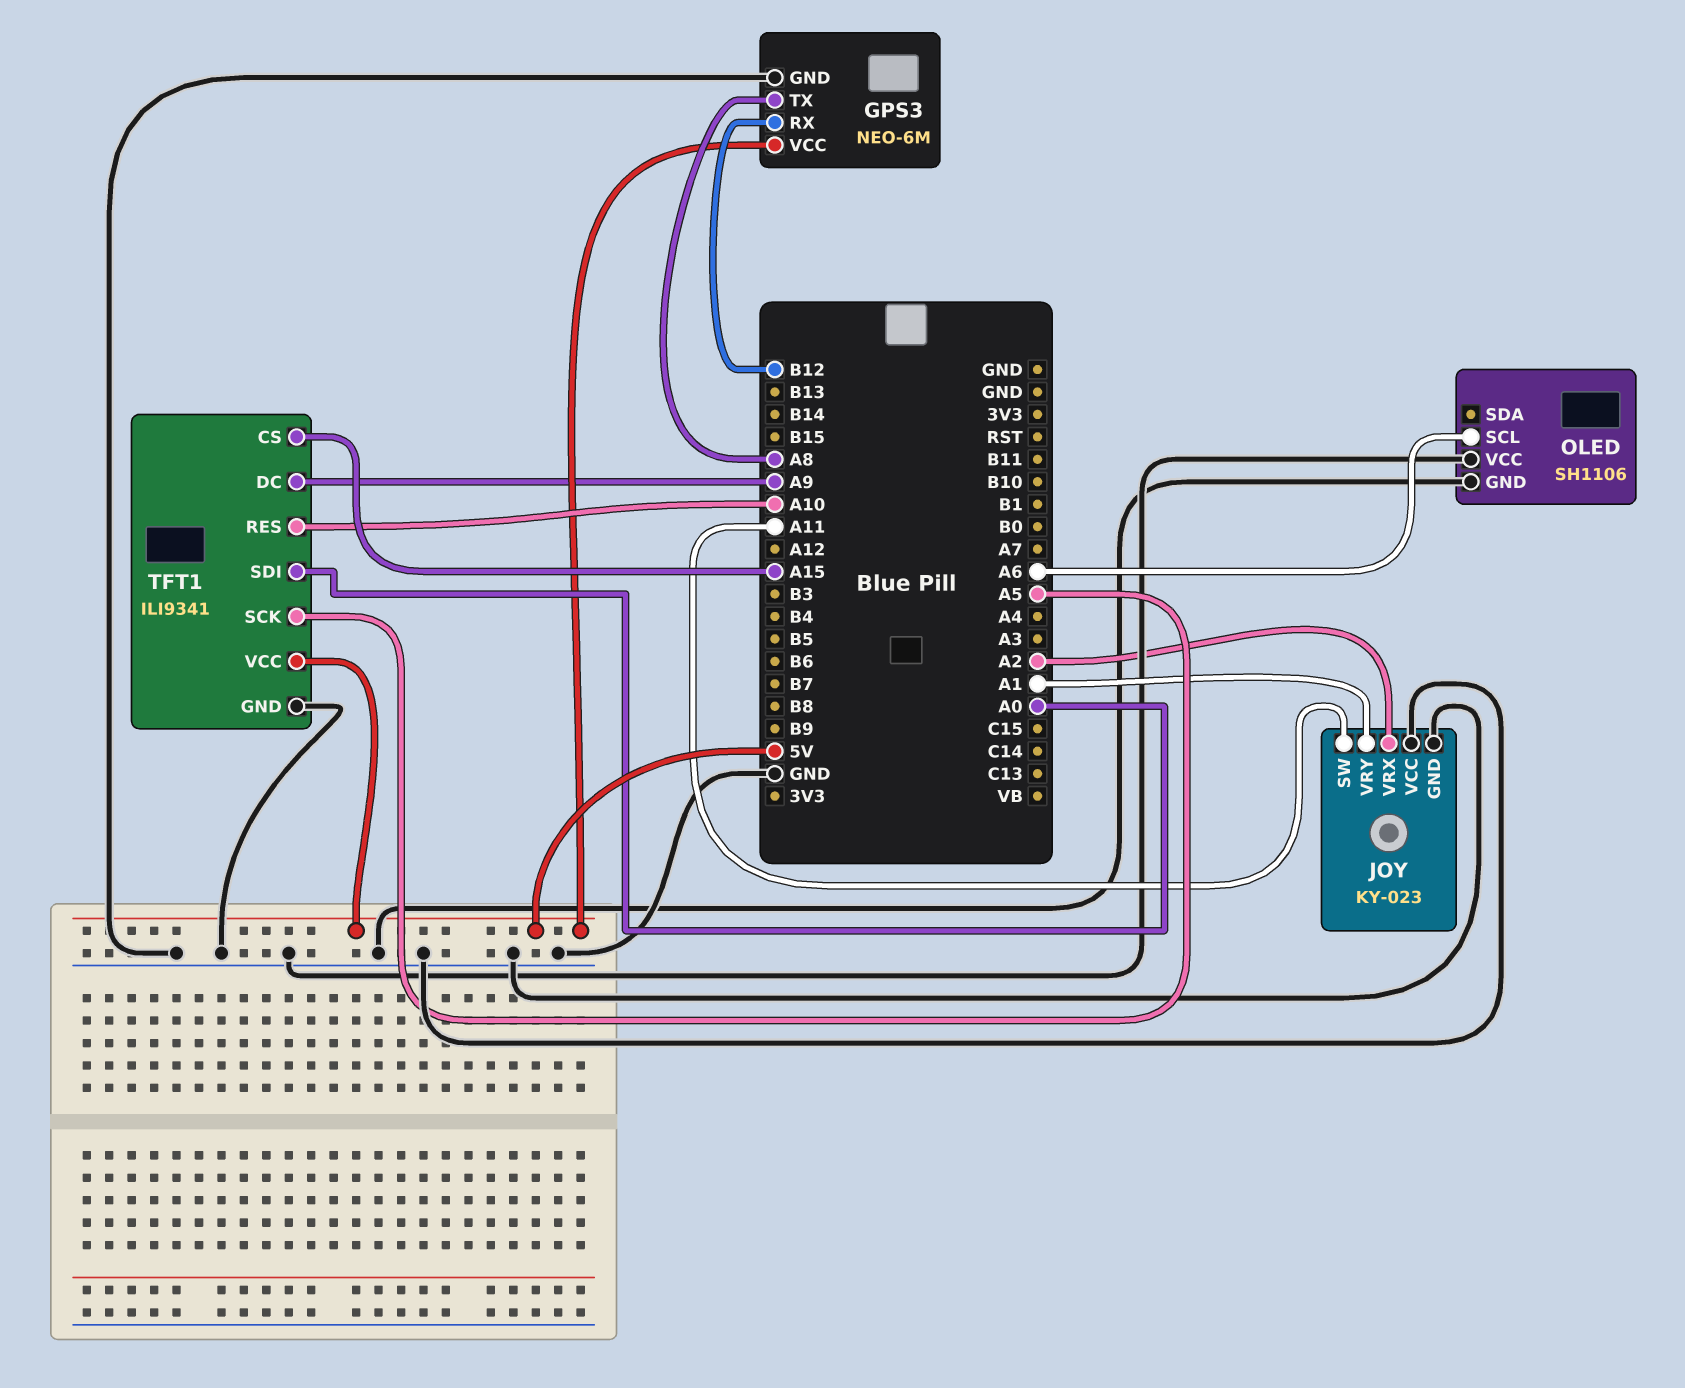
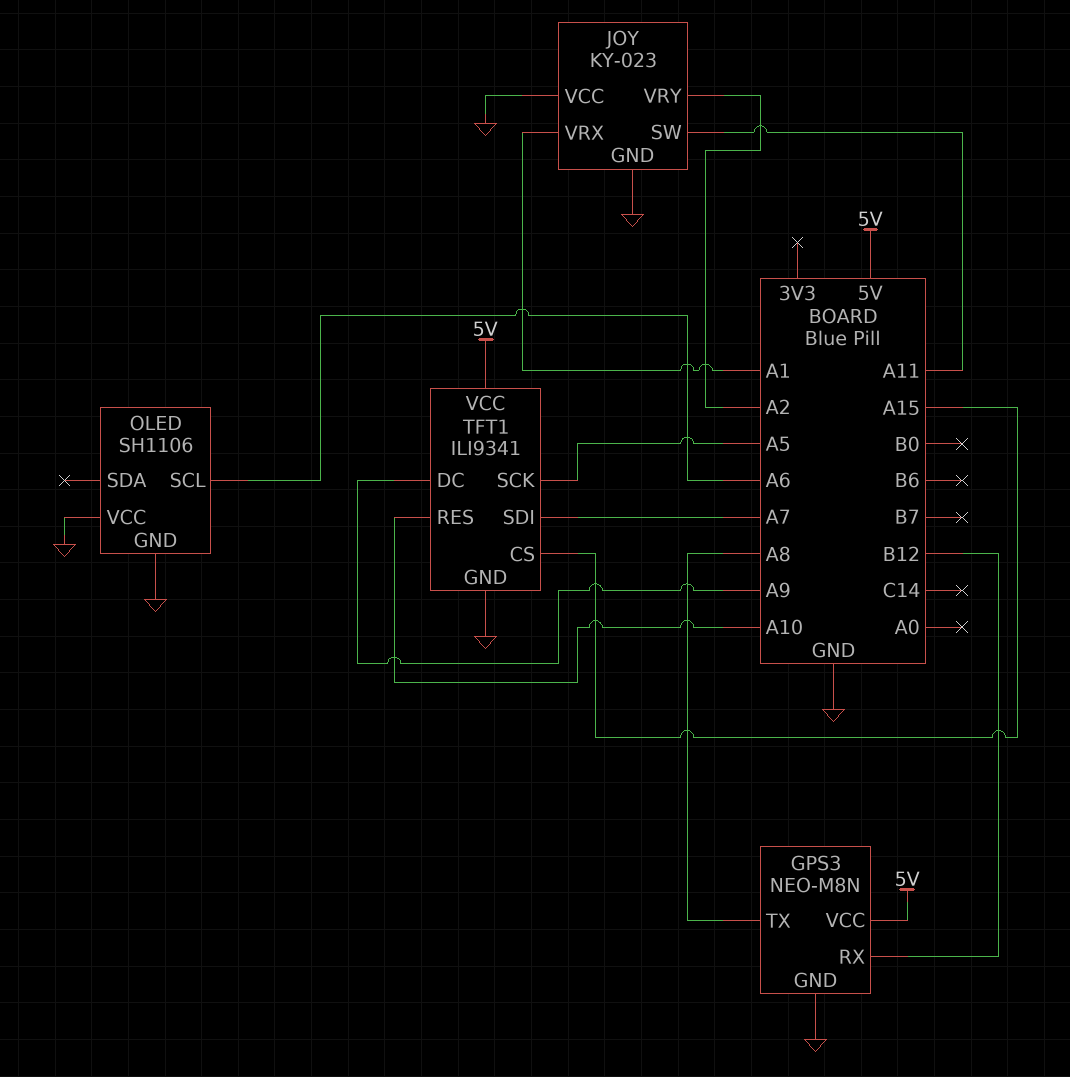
GPS3: NEO-6M -> NEO-M8N
JOY pin VRX: A2 -> A1
JOY pin VRY: A1 -> A2
TFT1 pin SDI: A0 -> A7

